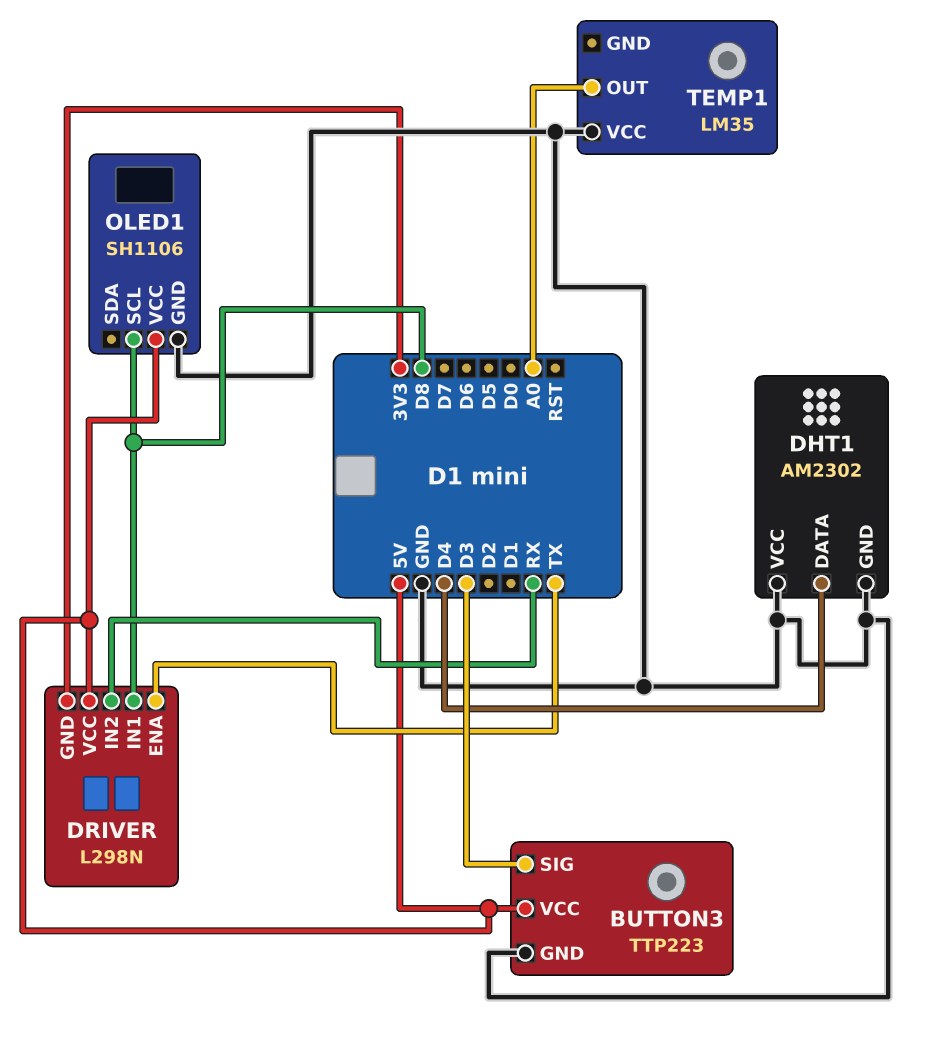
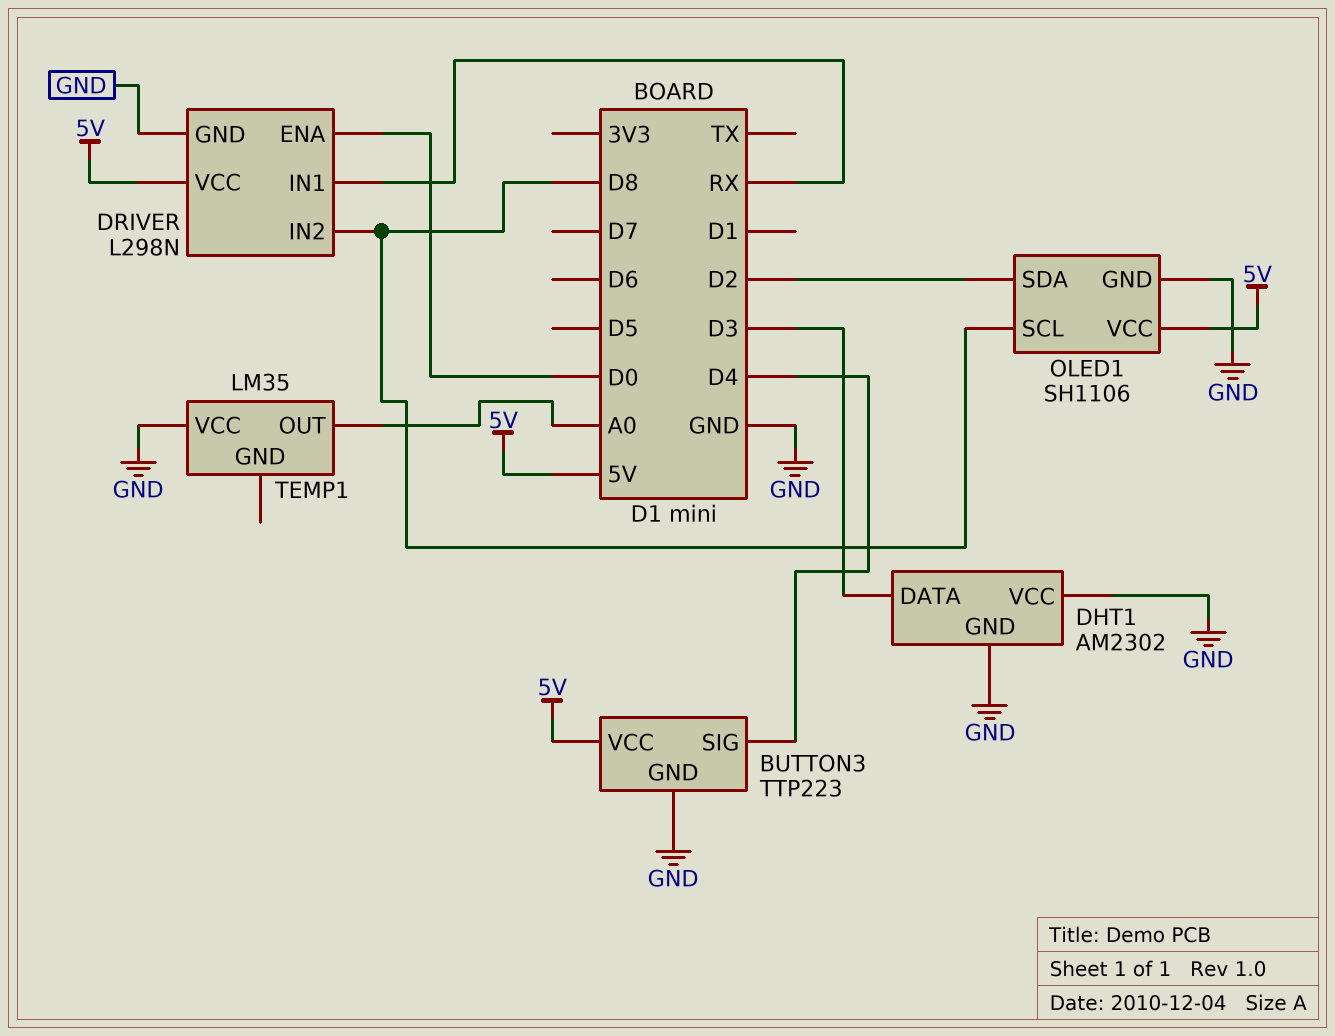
BUTTON3 pin SIG: D3 -> D4
DHT1 pin DATA: D4 -> D3
DRIVER pin ENA: TX -> D0
DRIVER pin GND: 3V3 -> GND
DRIVER pin IN1: D8 -> RX
DRIVER pin IN2: RX -> D8
OLED1 pin SDA: none -> D2

